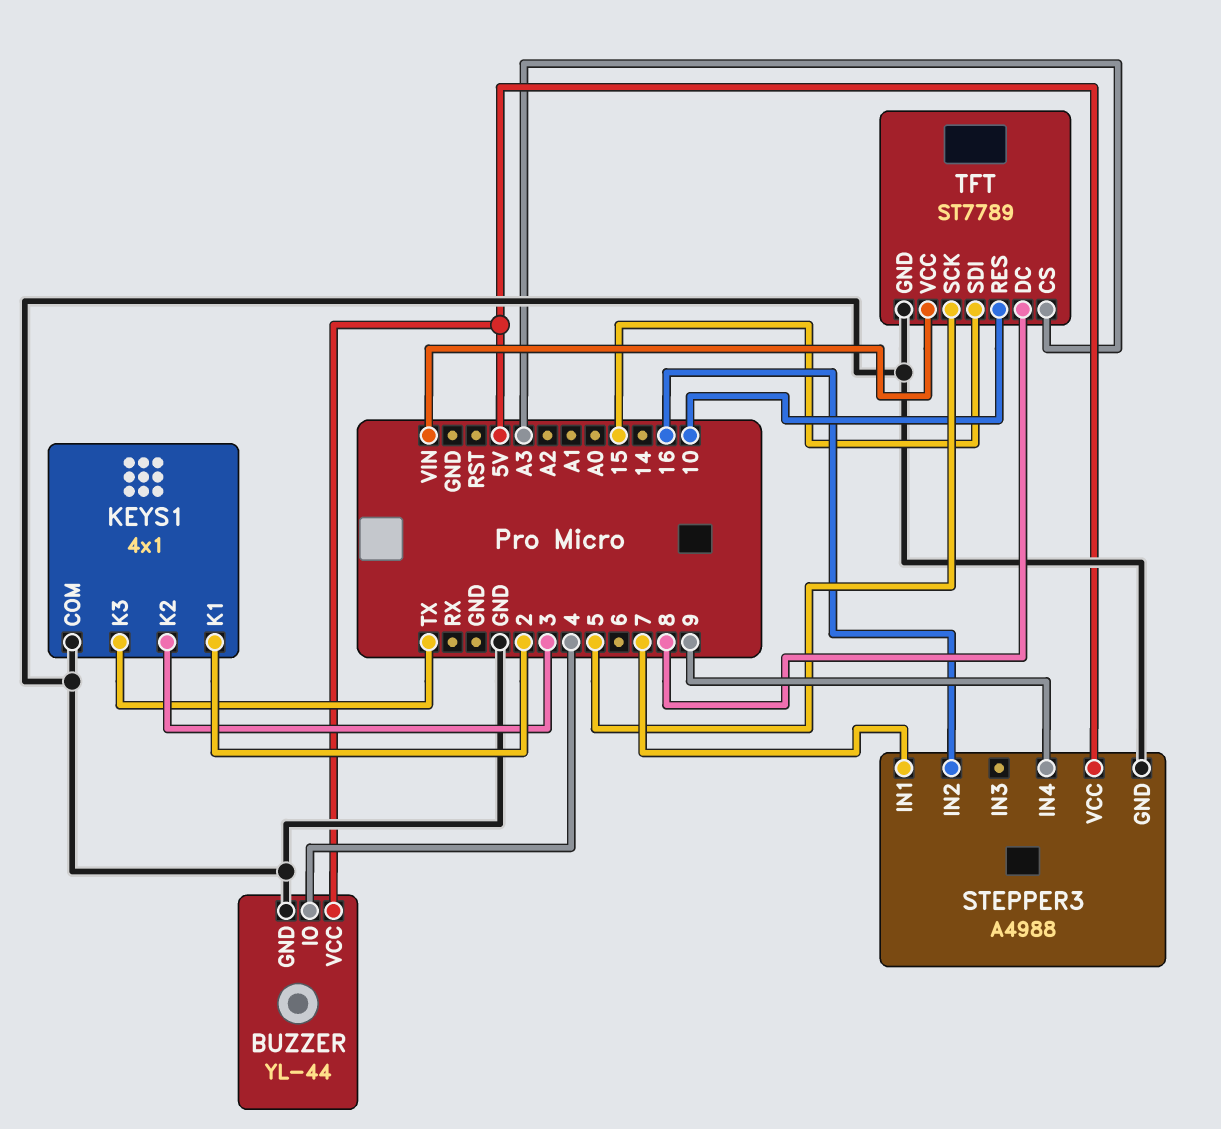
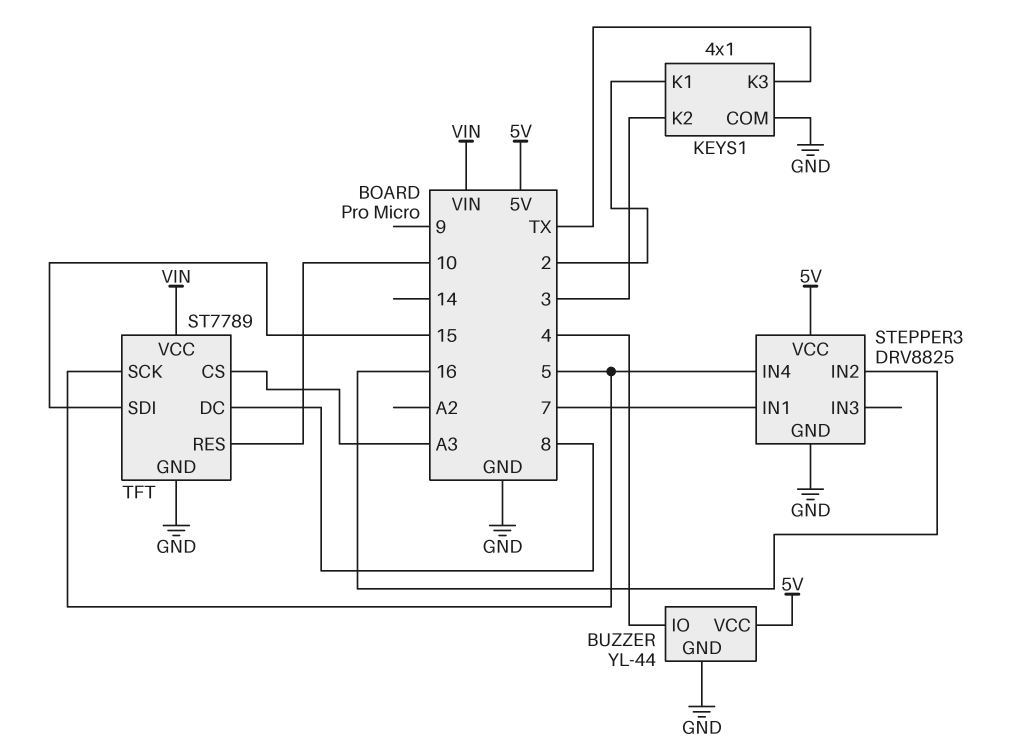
STEPPER3: A4988 -> DRV8825
STEPPER3 pin IN4: 9 -> 5

